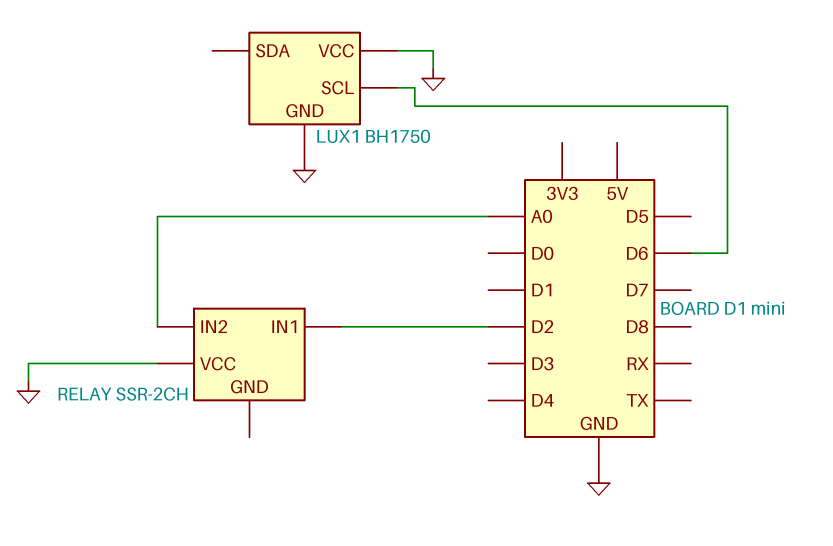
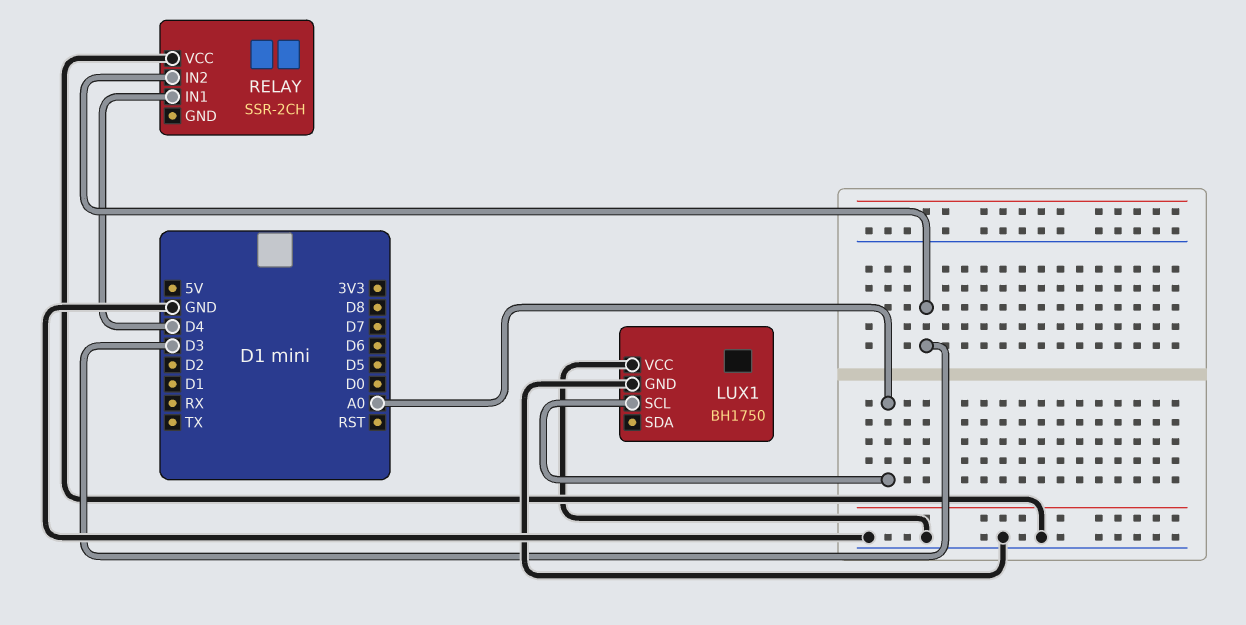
LUX1 pin SCL: D6 -> A0
RELAY pin IN1: D2 -> D4
RELAY pin IN2: A0 -> D3

